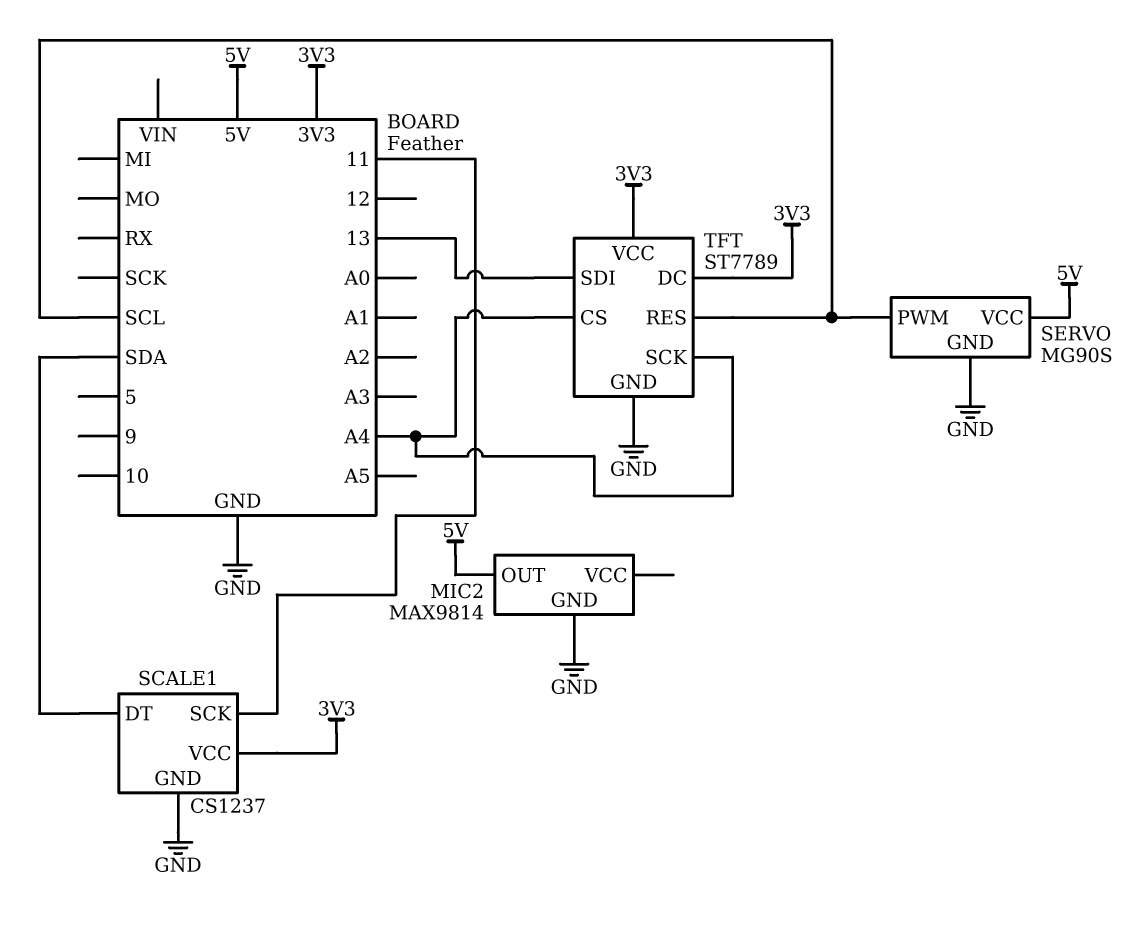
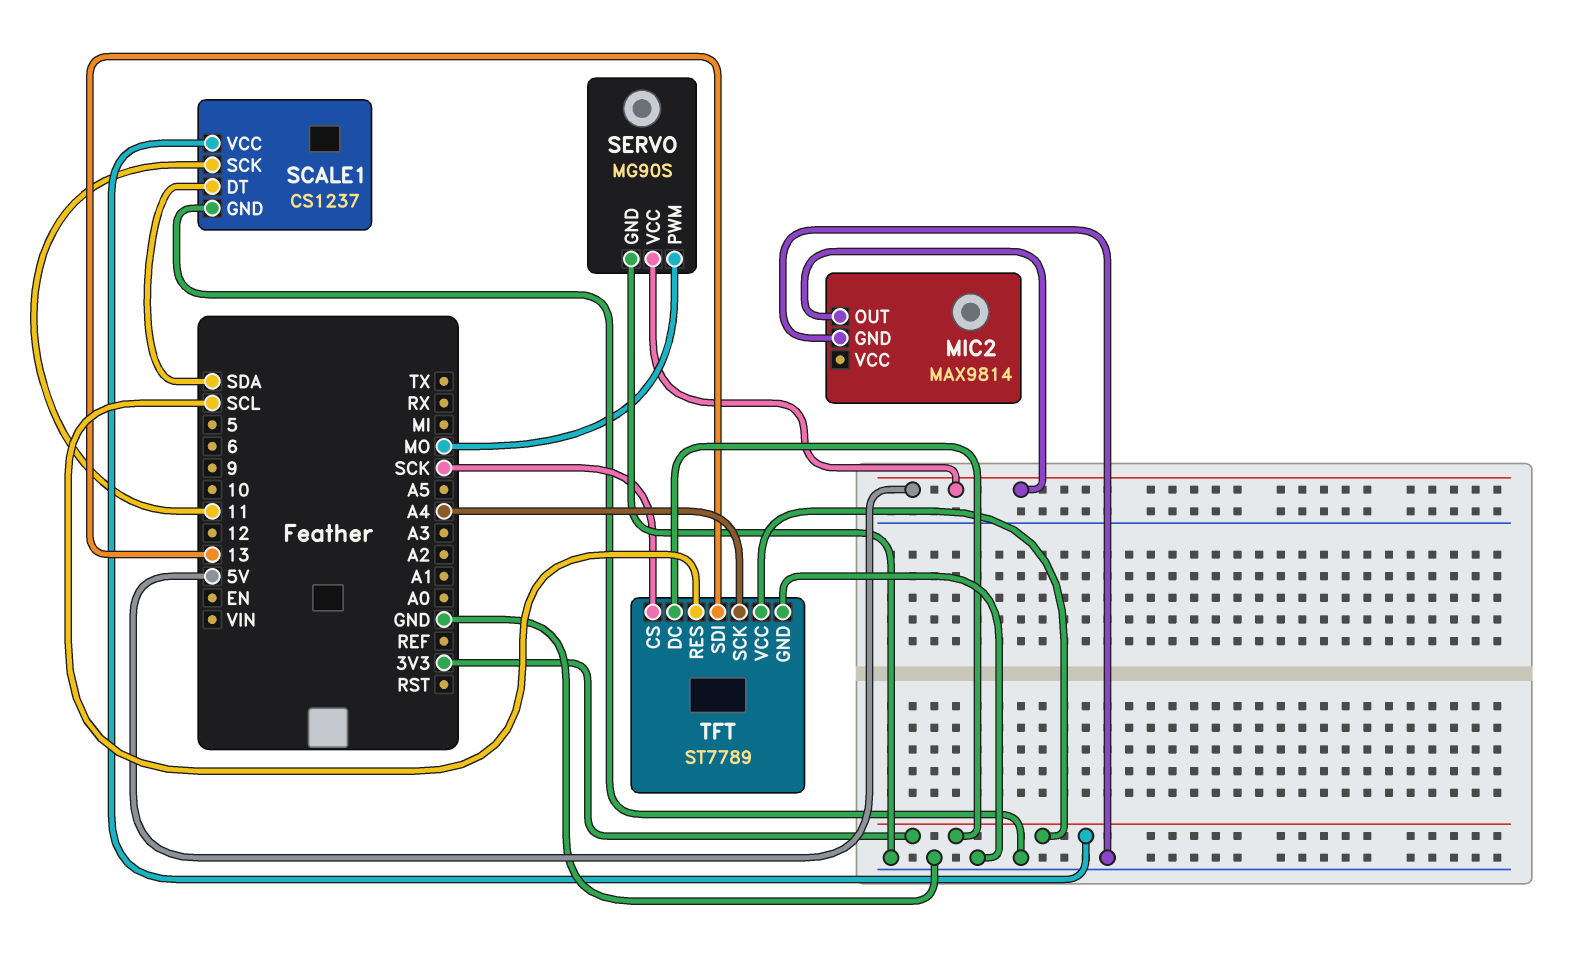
SERVO pin PWM: SCL -> MO
TFT pin CS: A4 -> SCK

